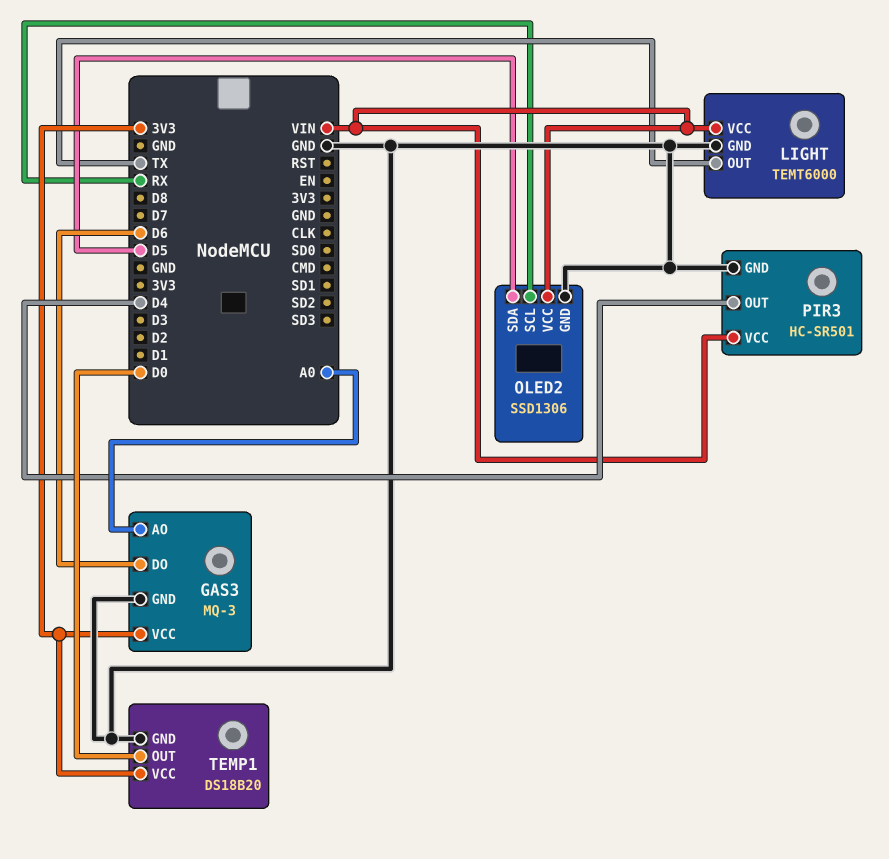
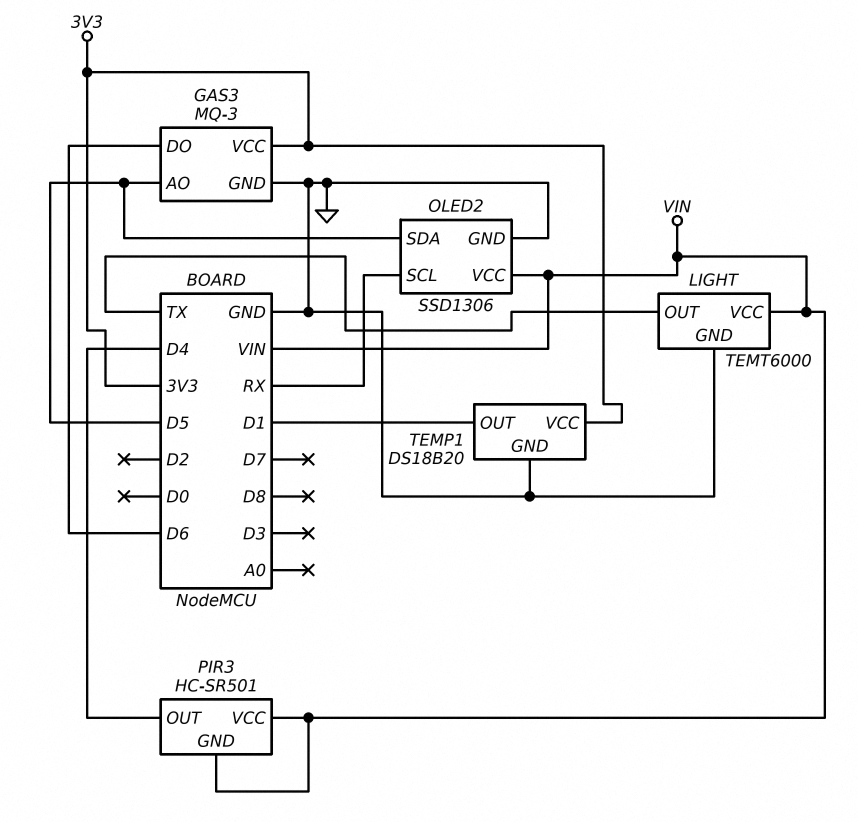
GAS3 pin AO: A0 -> D5
PIR3 pin GND: GND -> VIN
TEMP1 pin OUT: D0 -> D1

